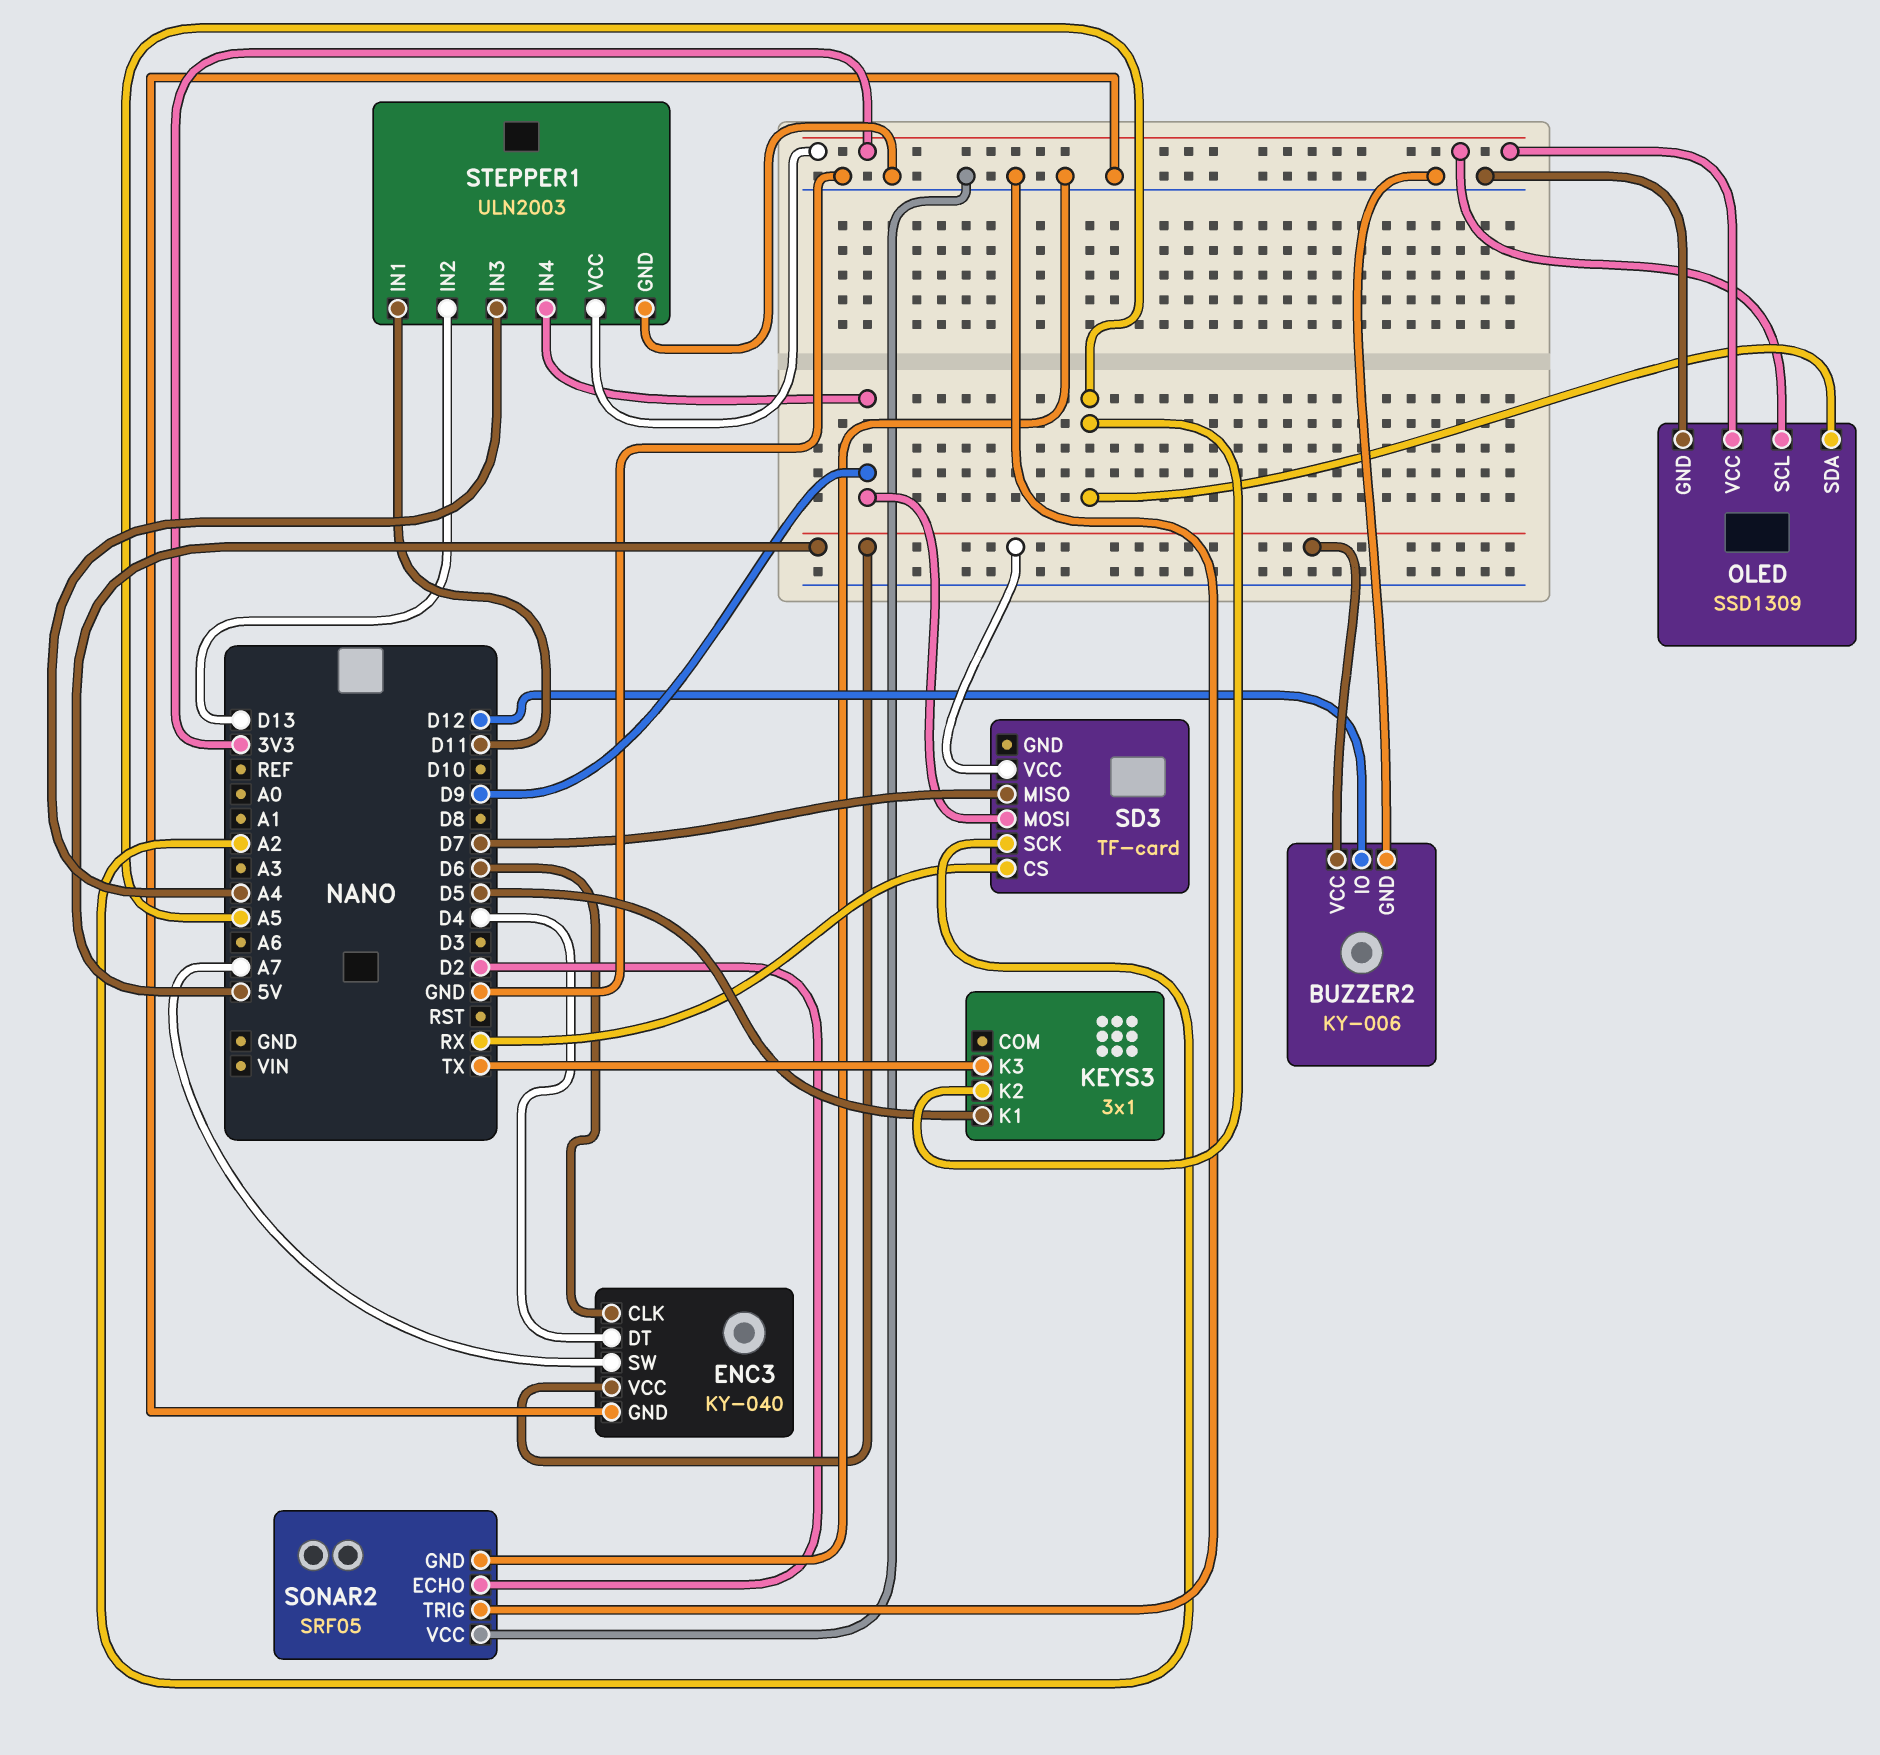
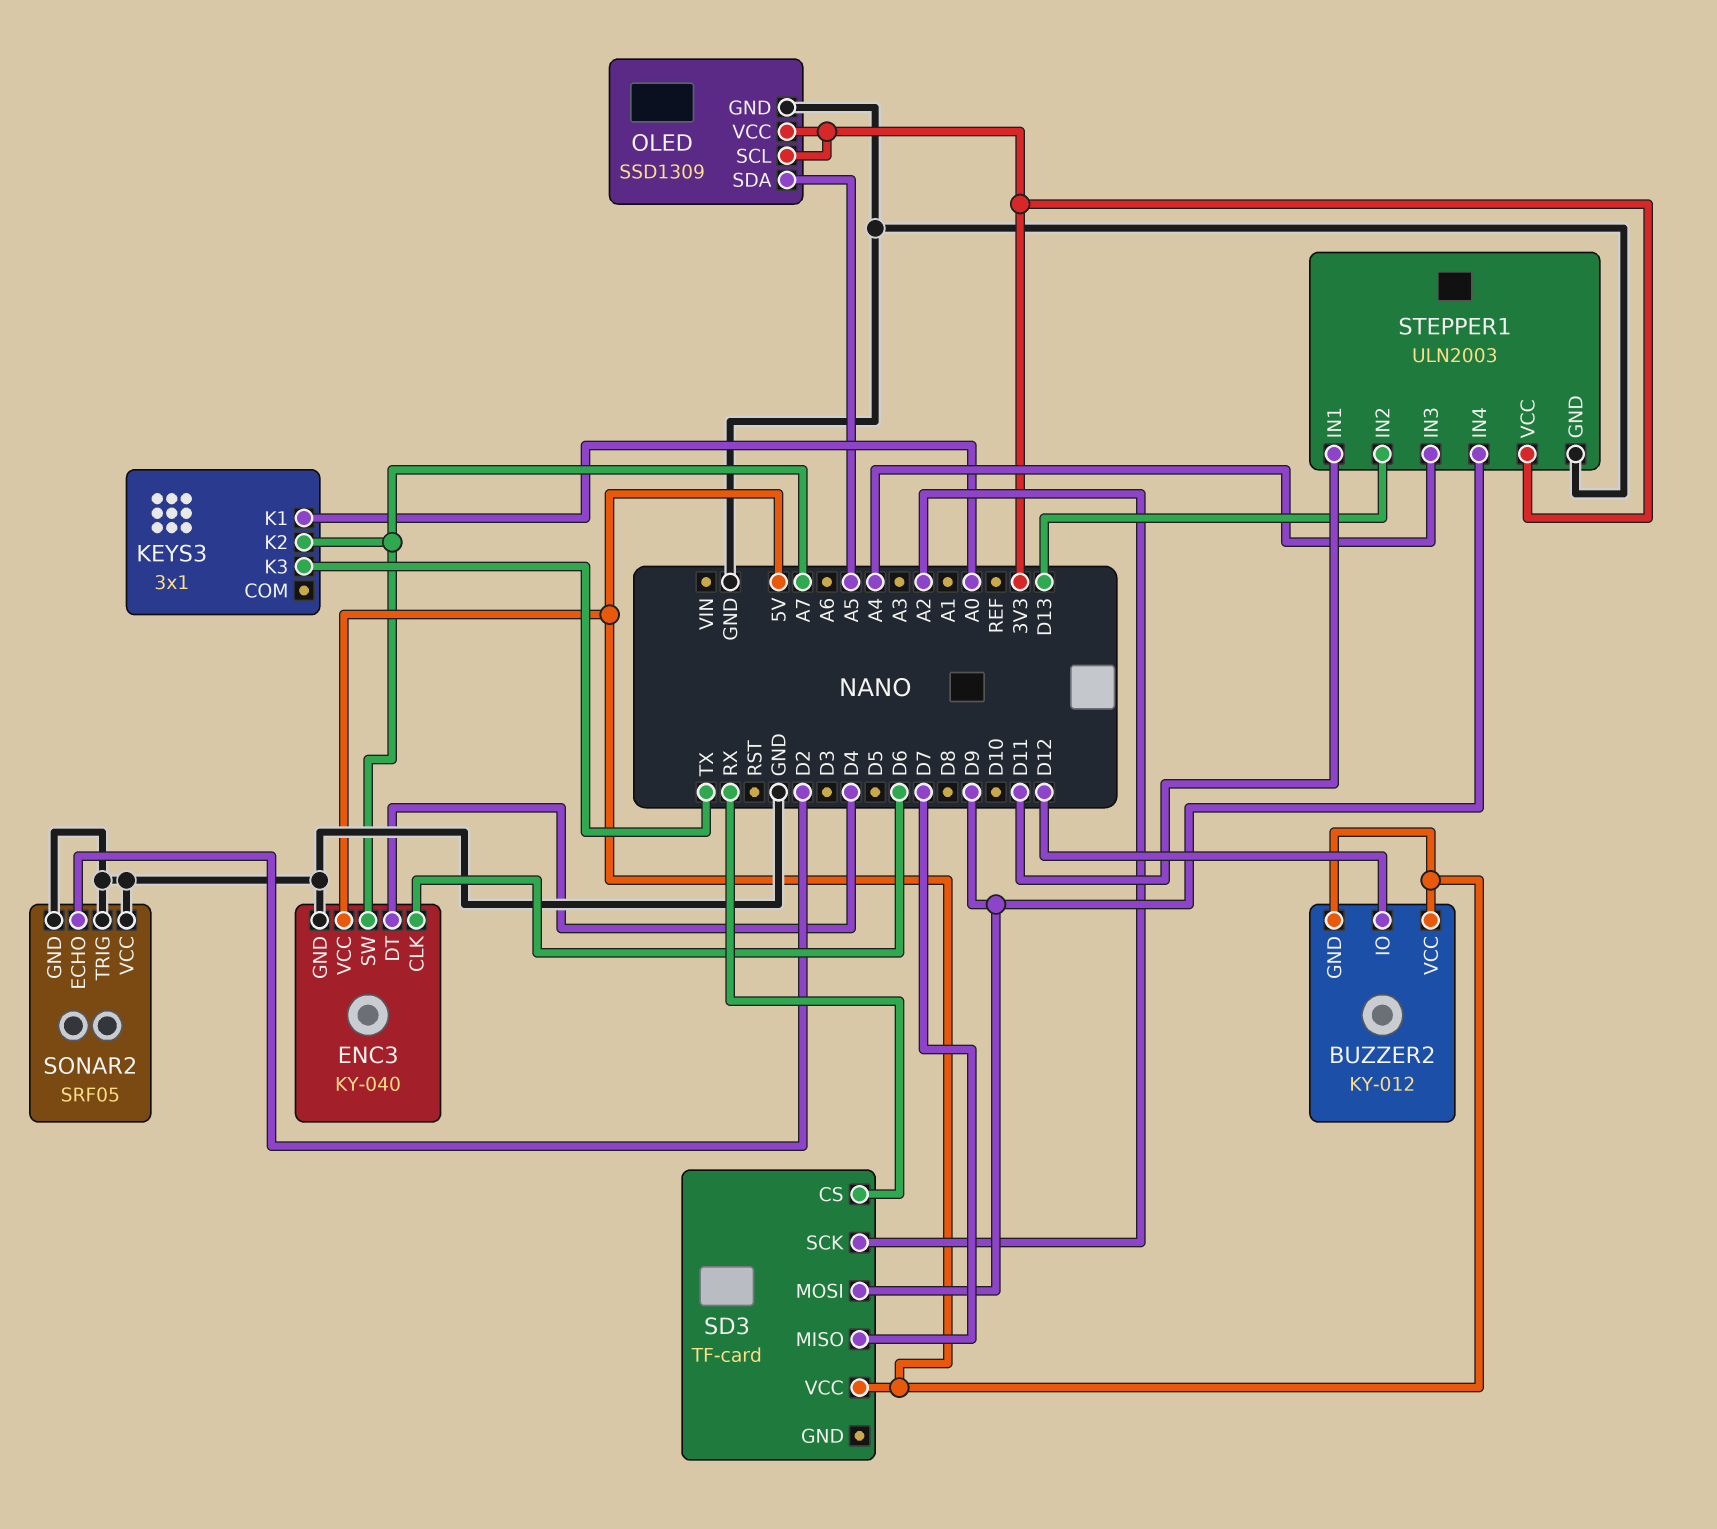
BUZZER2: KY-006 -> KY-012
BUZZER2 pin GND: GND -> 5V
KEYS3 pin K1: D5 -> A0
KEYS3 pin K2: A5 -> A7

